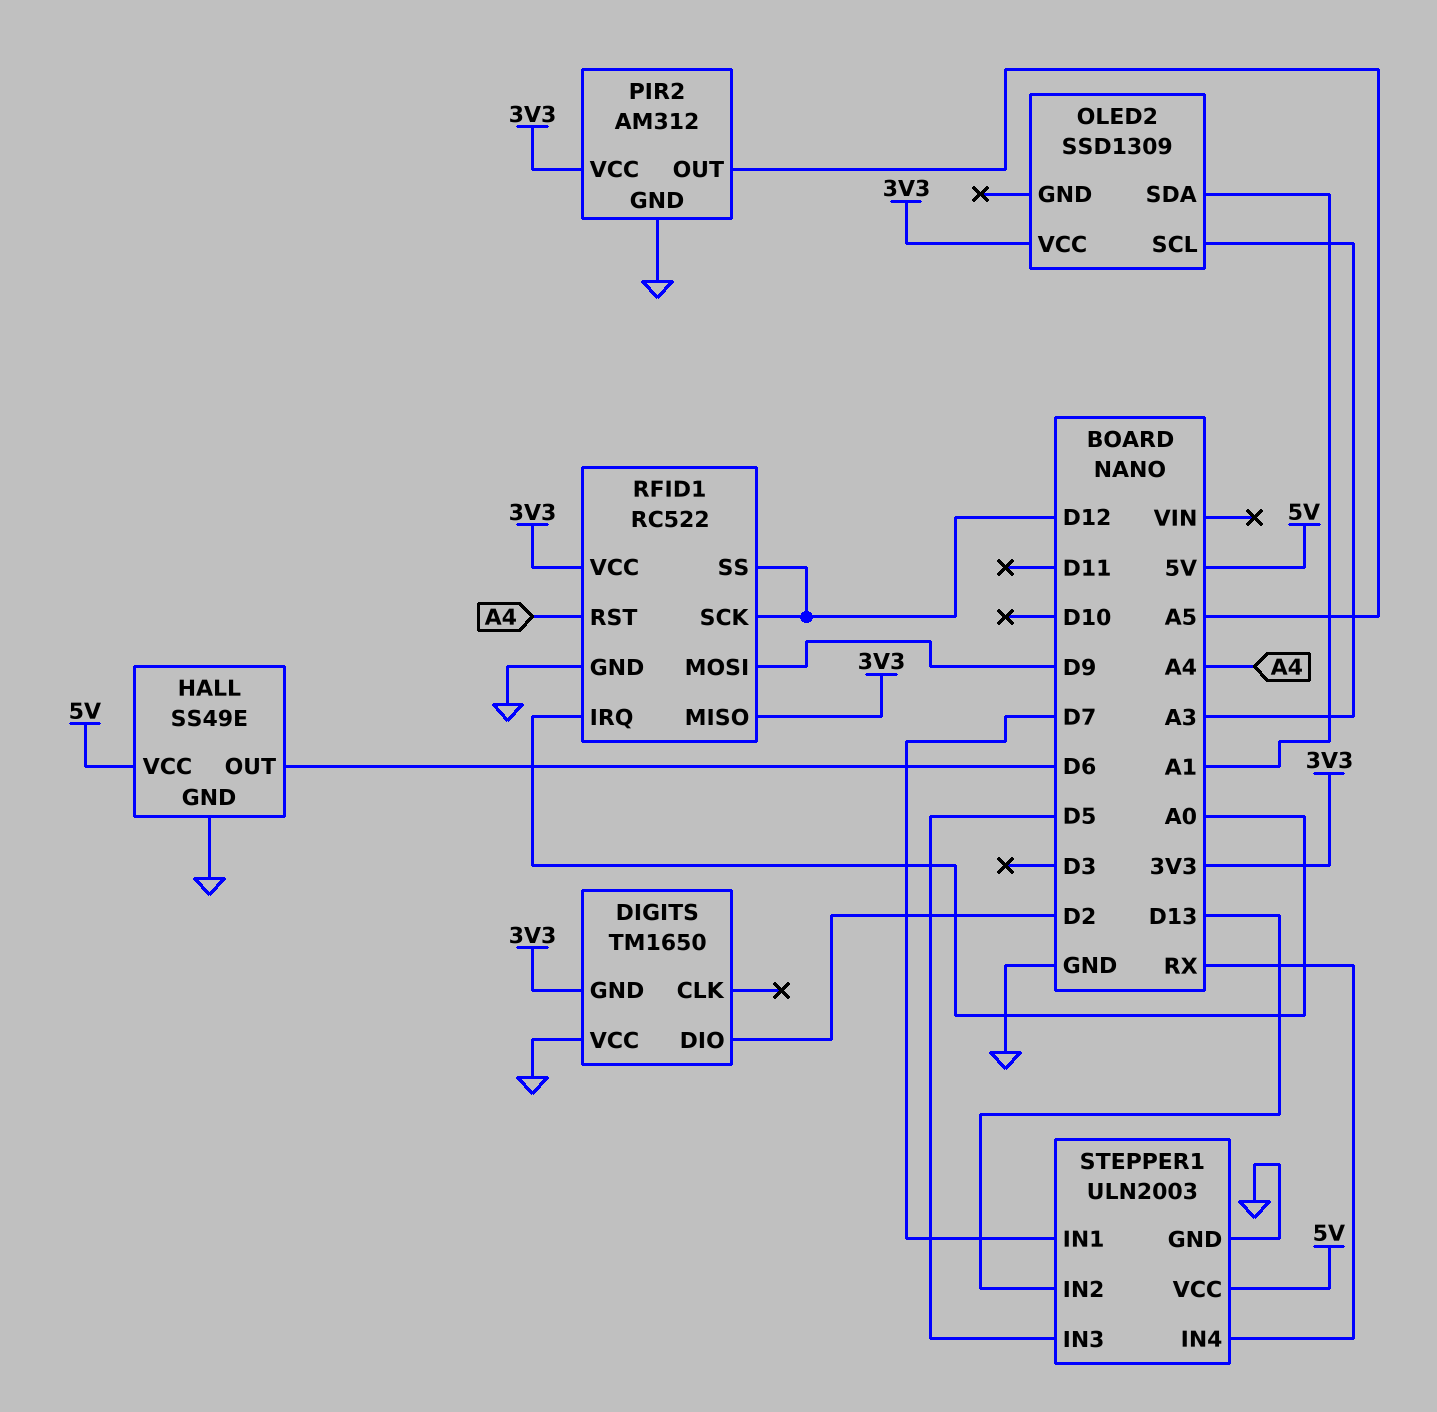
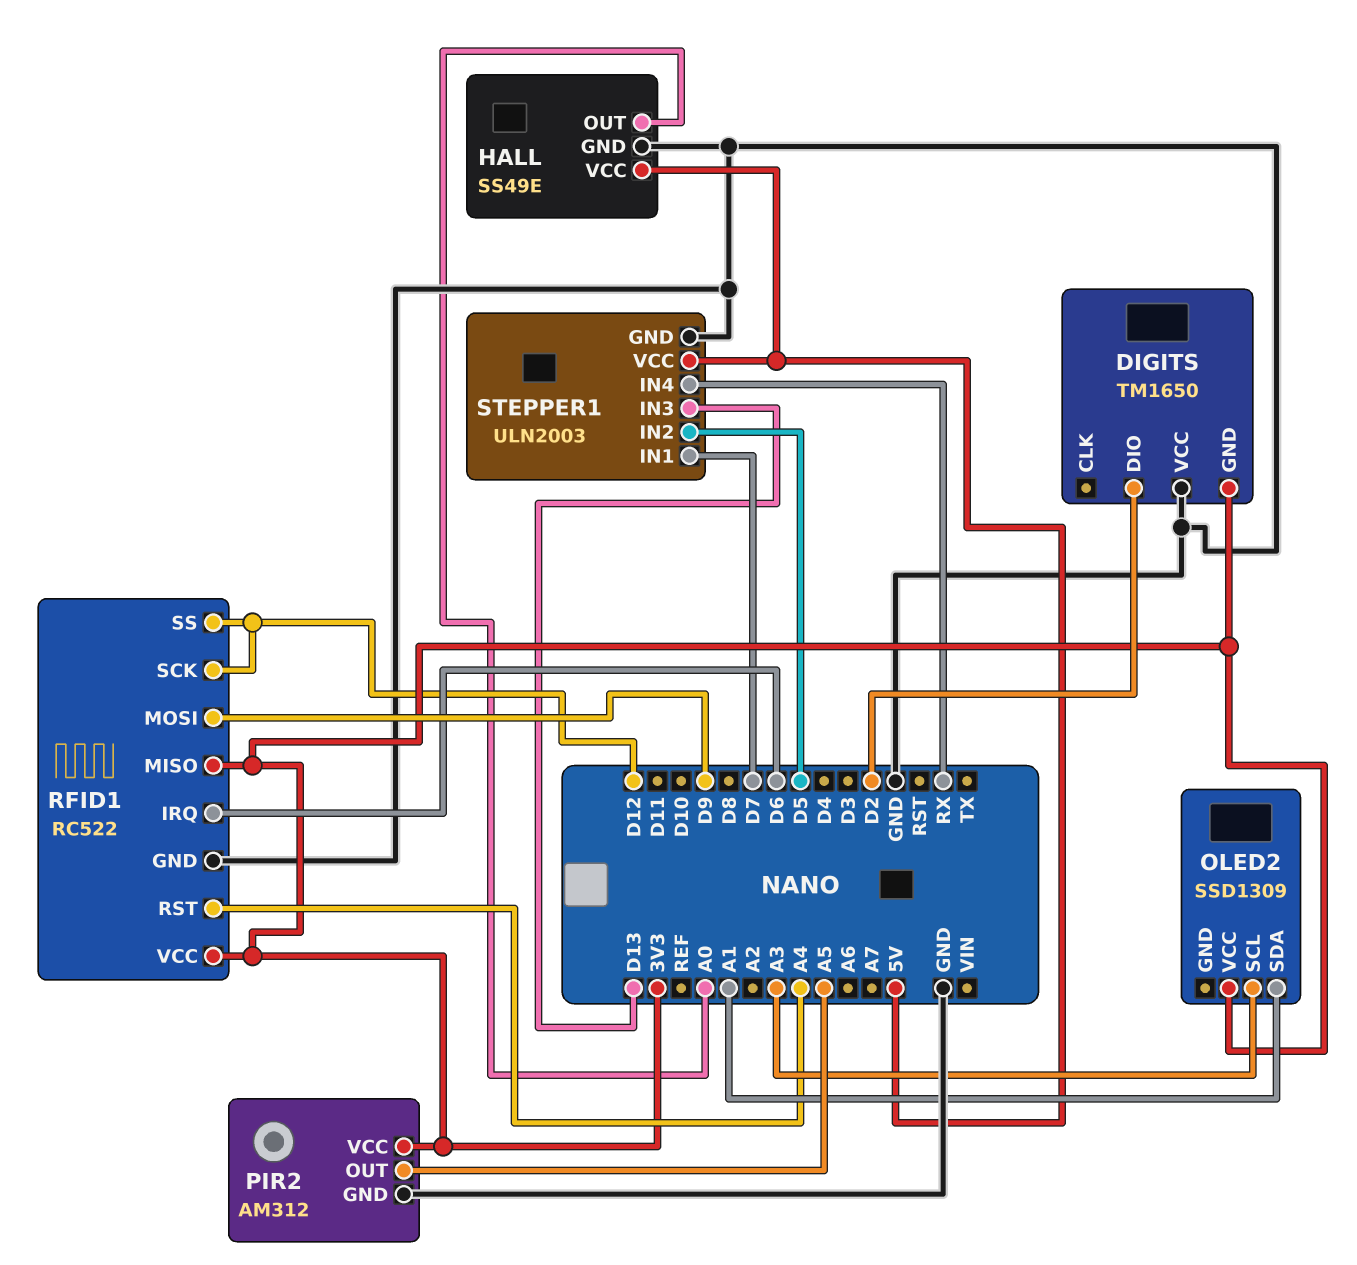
HALL pin OUT: D6 -> A0
RFID1 pin IRQ: A0 -> D6
STEPPER1 pin IN2: D13 -> D5
STEPPER1 pin IN3: D5 -> D13

